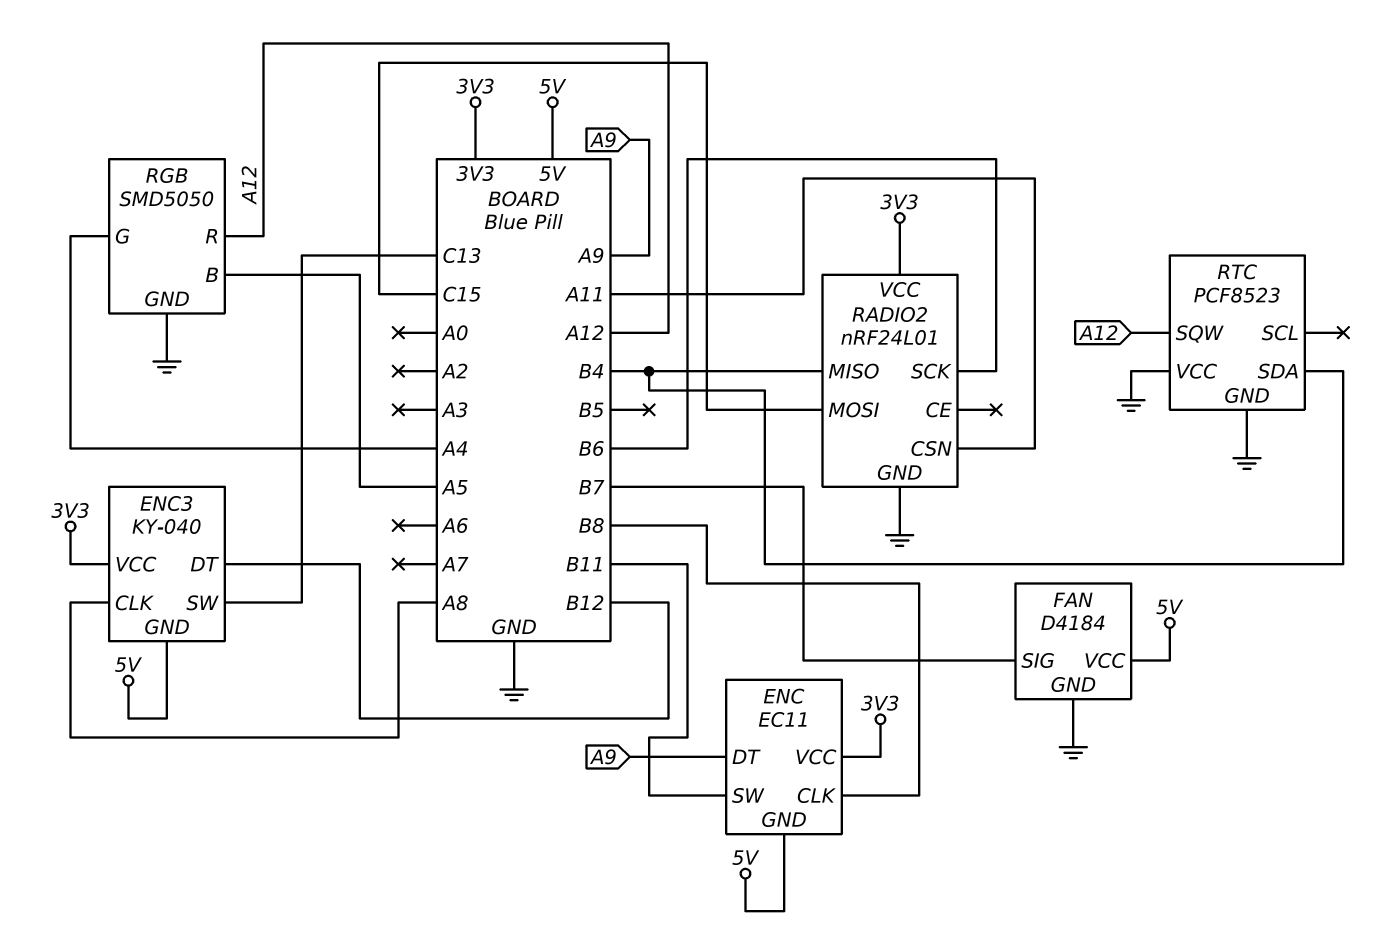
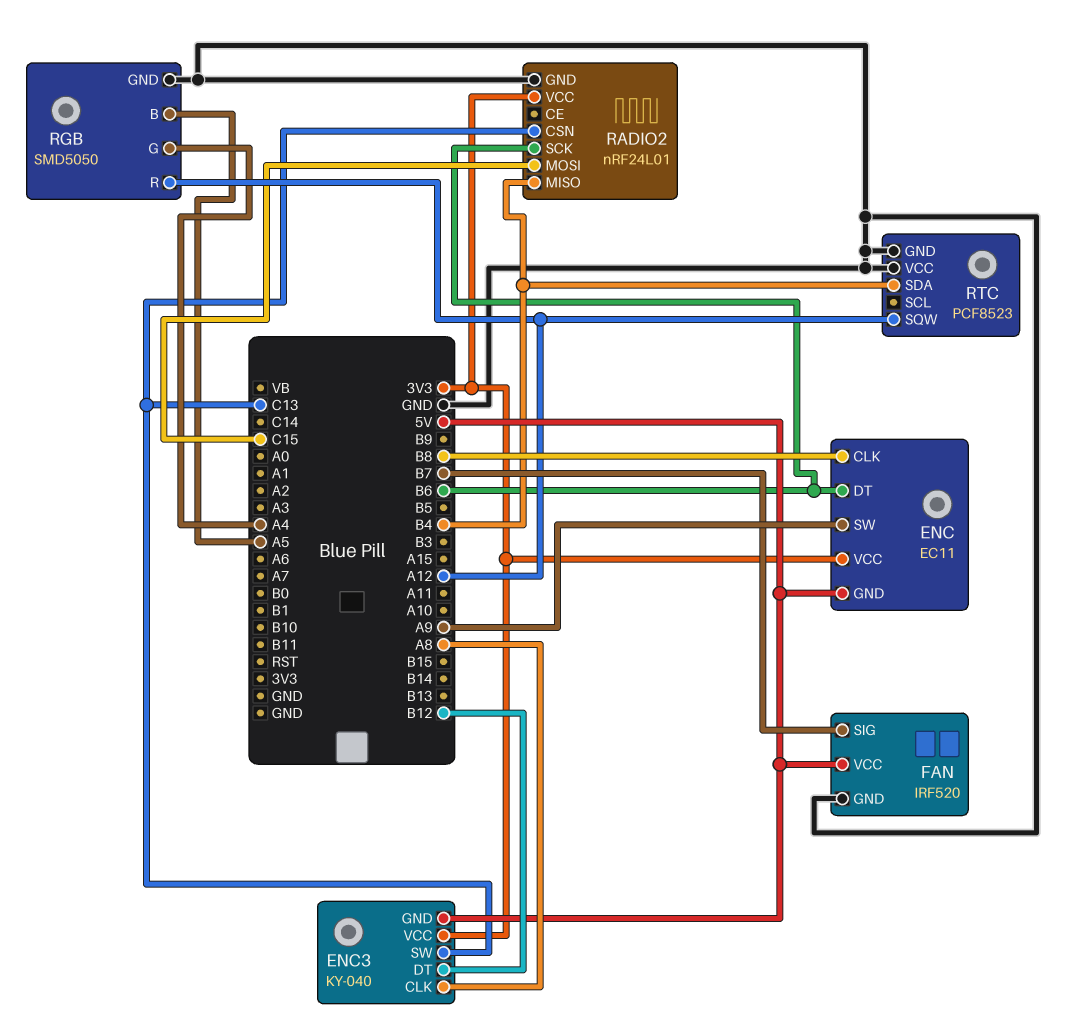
ENC pin DT: A9 -> B6
ENC pin SW: B11 -> A9
FAN: D4184 -> IRF520
RADIO2 pin CSN: A11 -> C13

